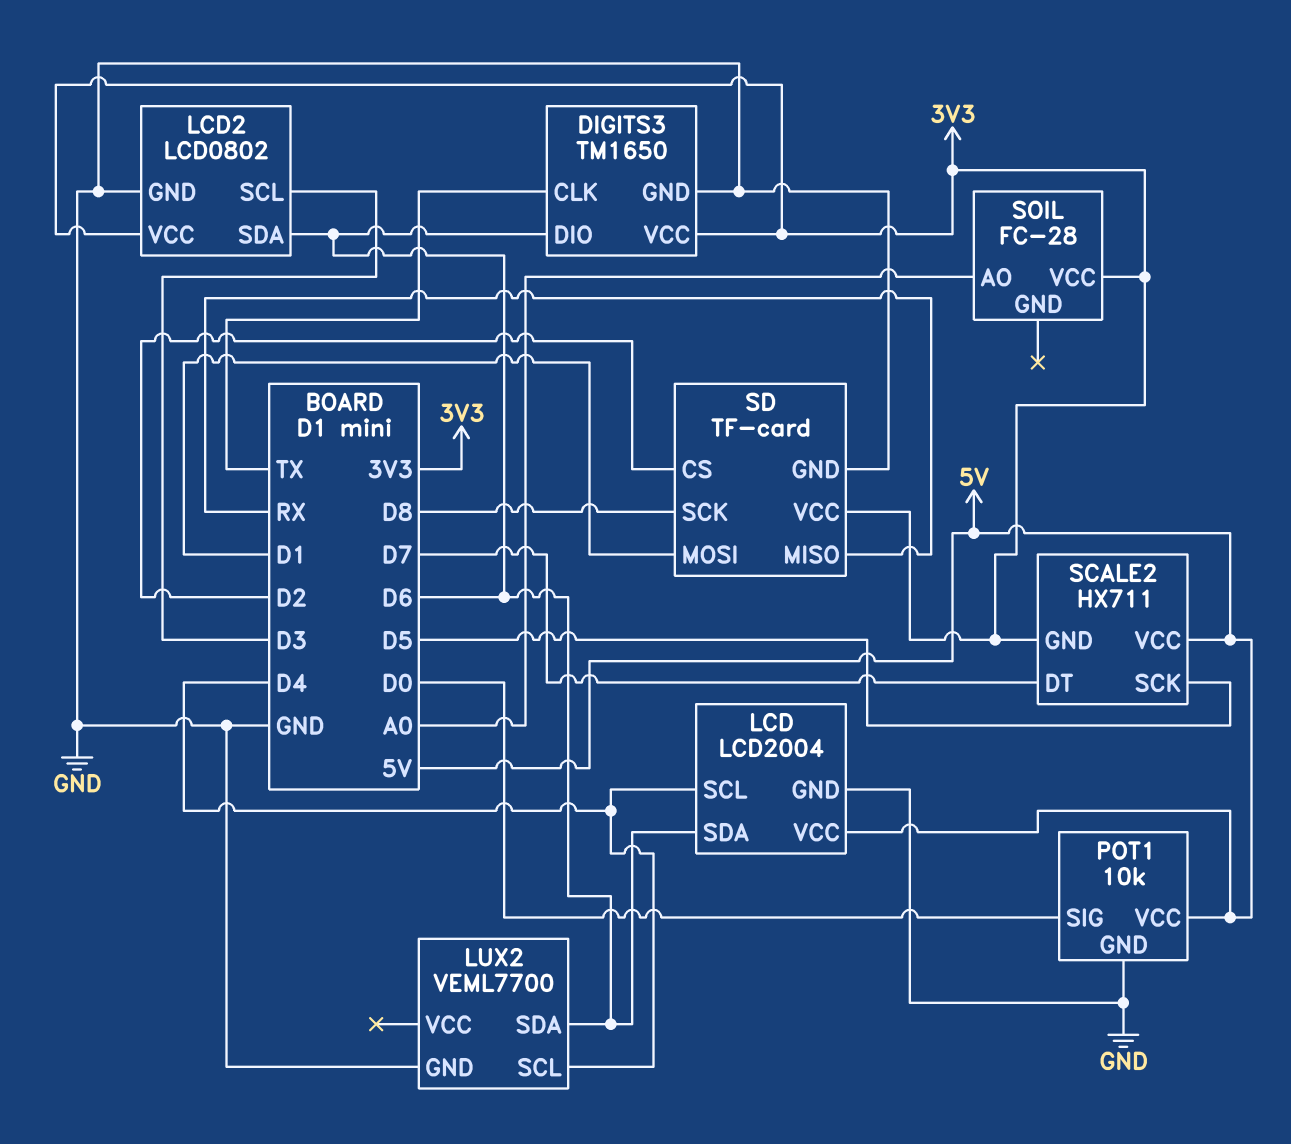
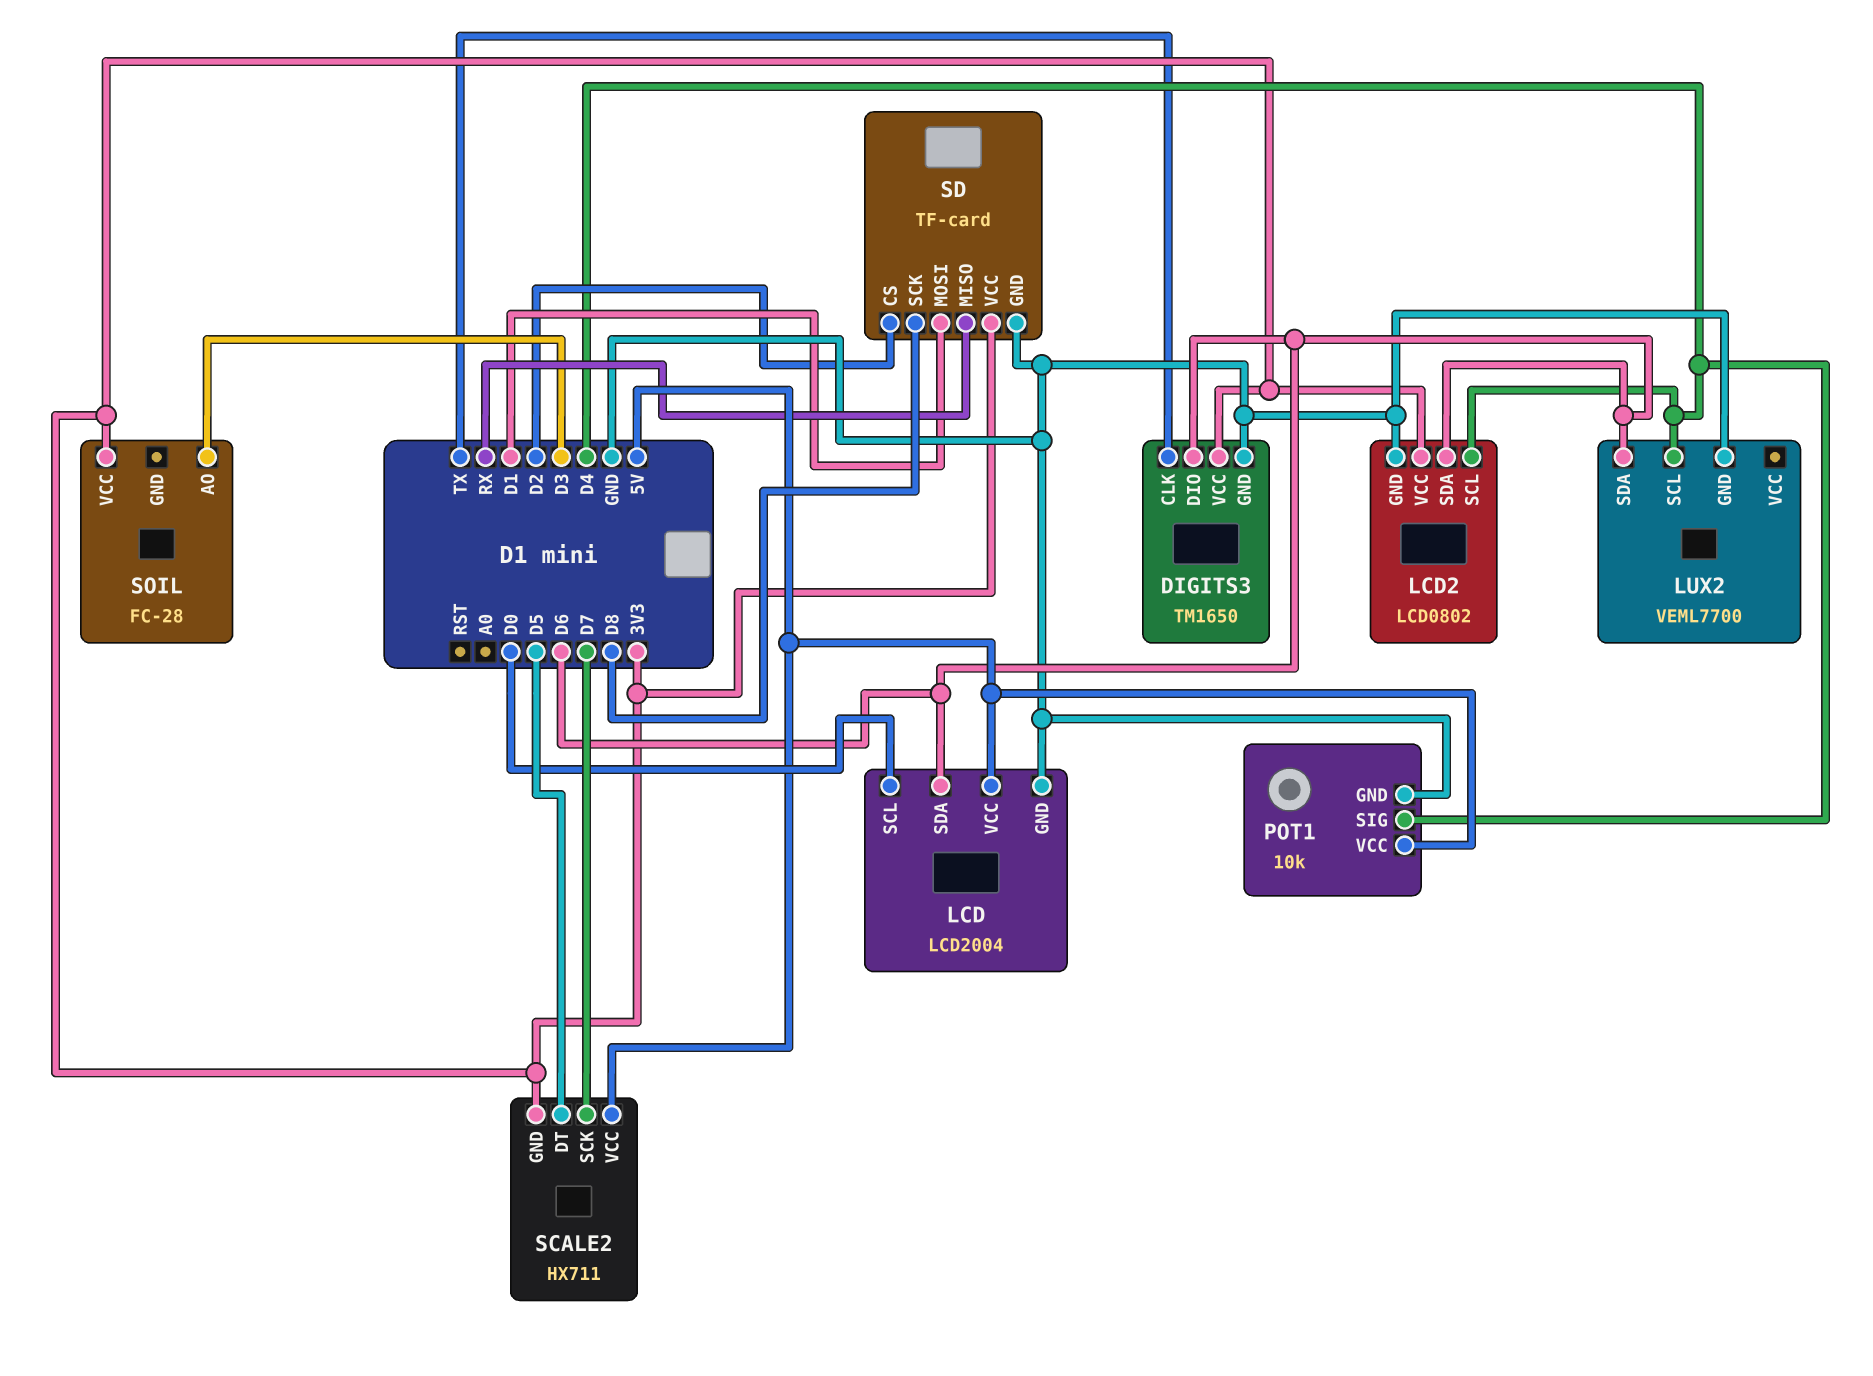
LCD pin SCL: D4 -> D0
LCD2 pin SCL: D3 -> D4
POT1 pin SIG: D0 -> D4
SCALE2 pin DT: D7 -> D5
SCALE2 pin SCK: D5 -> D7
SOIL pin AO: A0 -> D3

